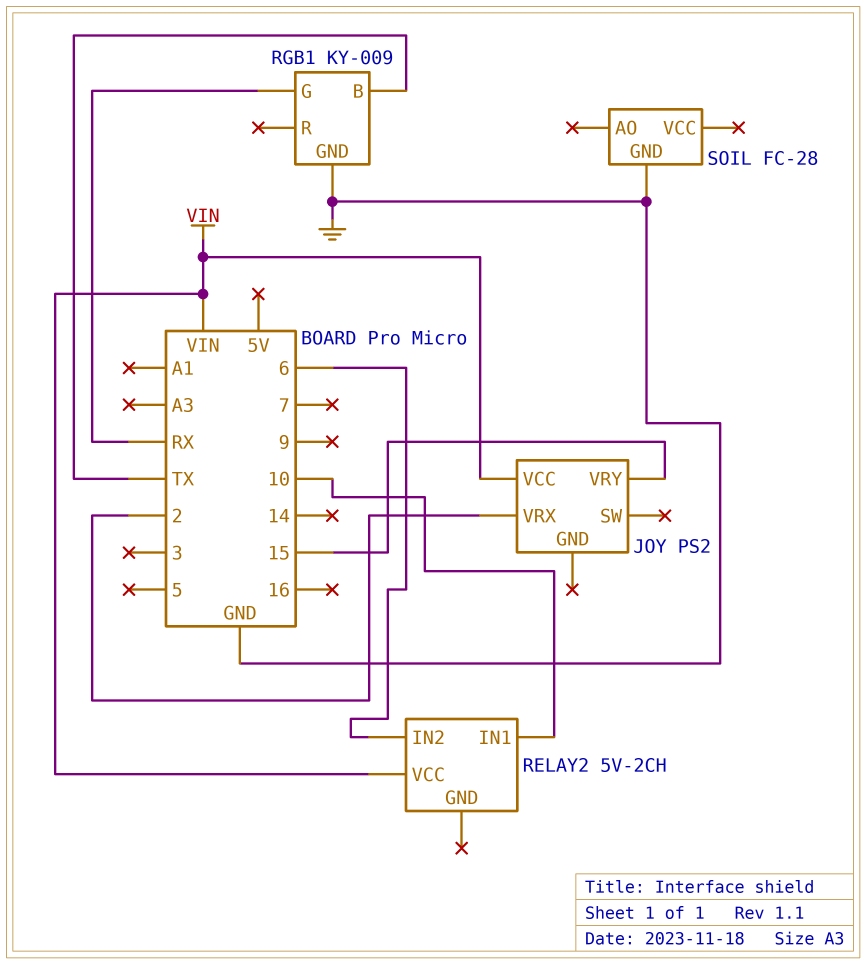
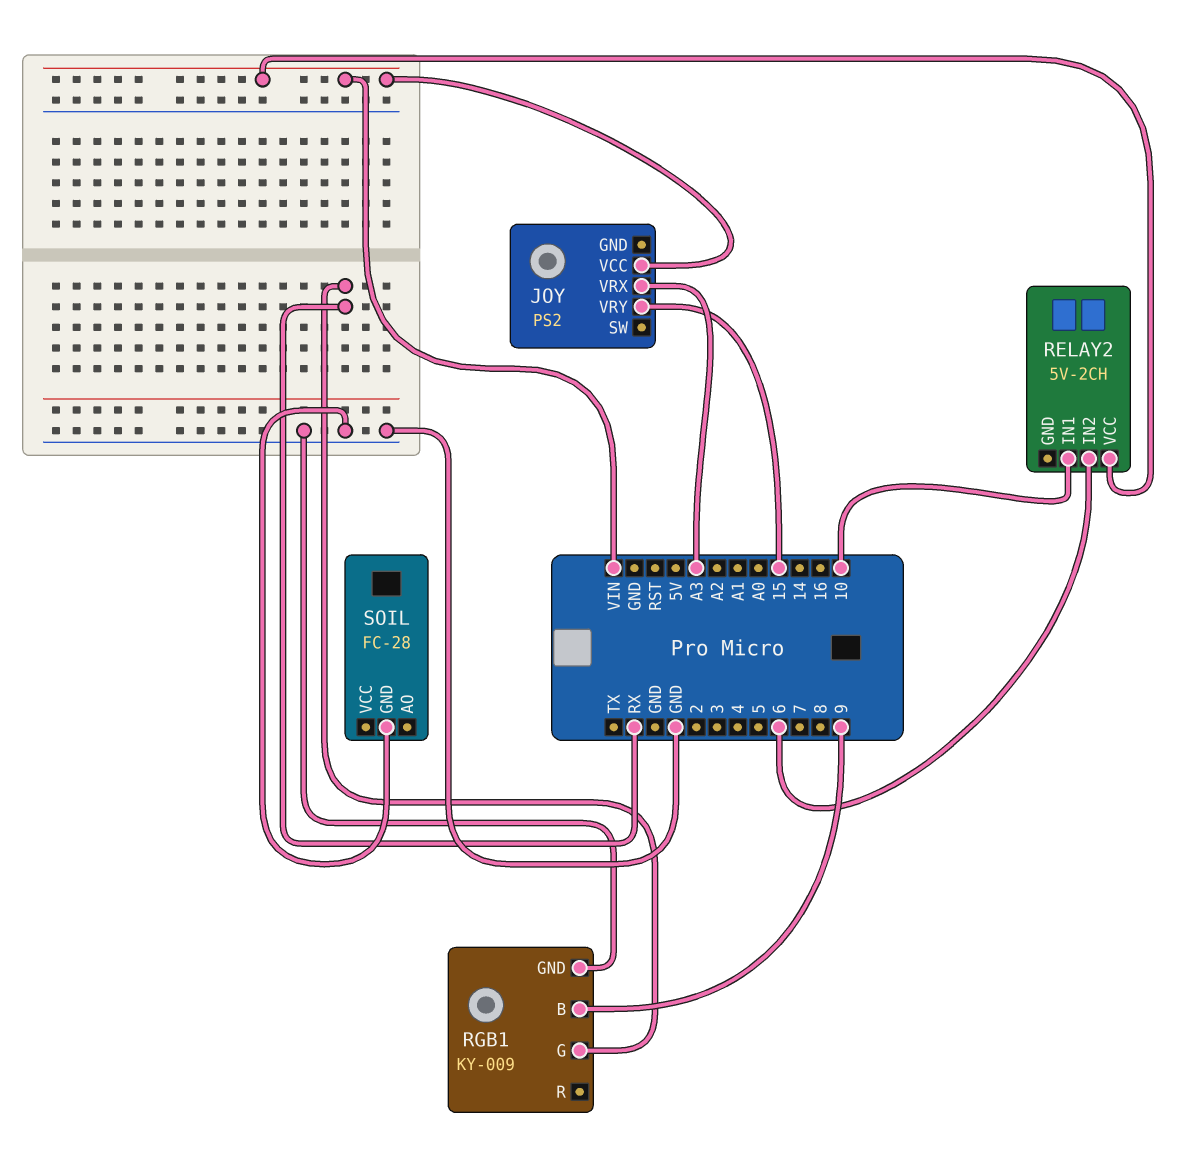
JOY pin VRX: 2 -> A3
RGB1 pin B: TX -> 9

